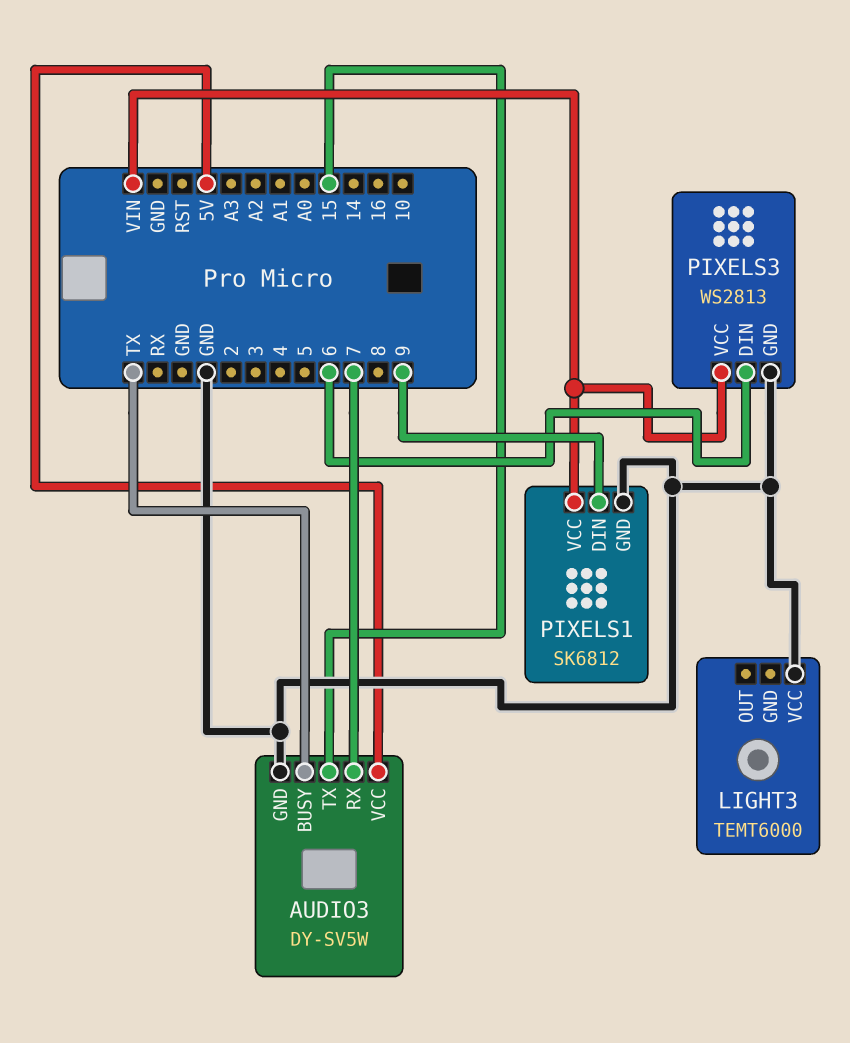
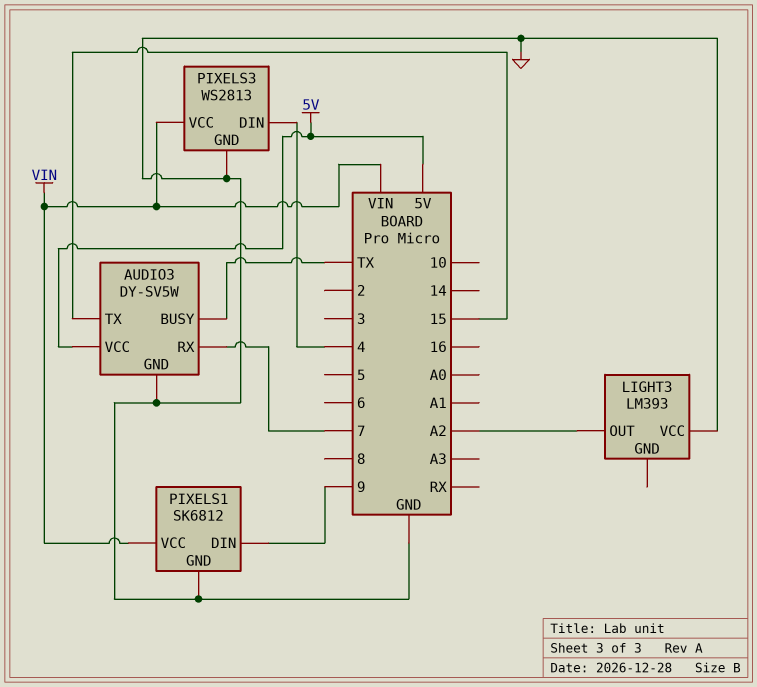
LIGHT3: TEMT6000 -> LM393
LIGHT3 pin OUT: none -> A2
PIXELS3 pin DIN: 6 -> 4

